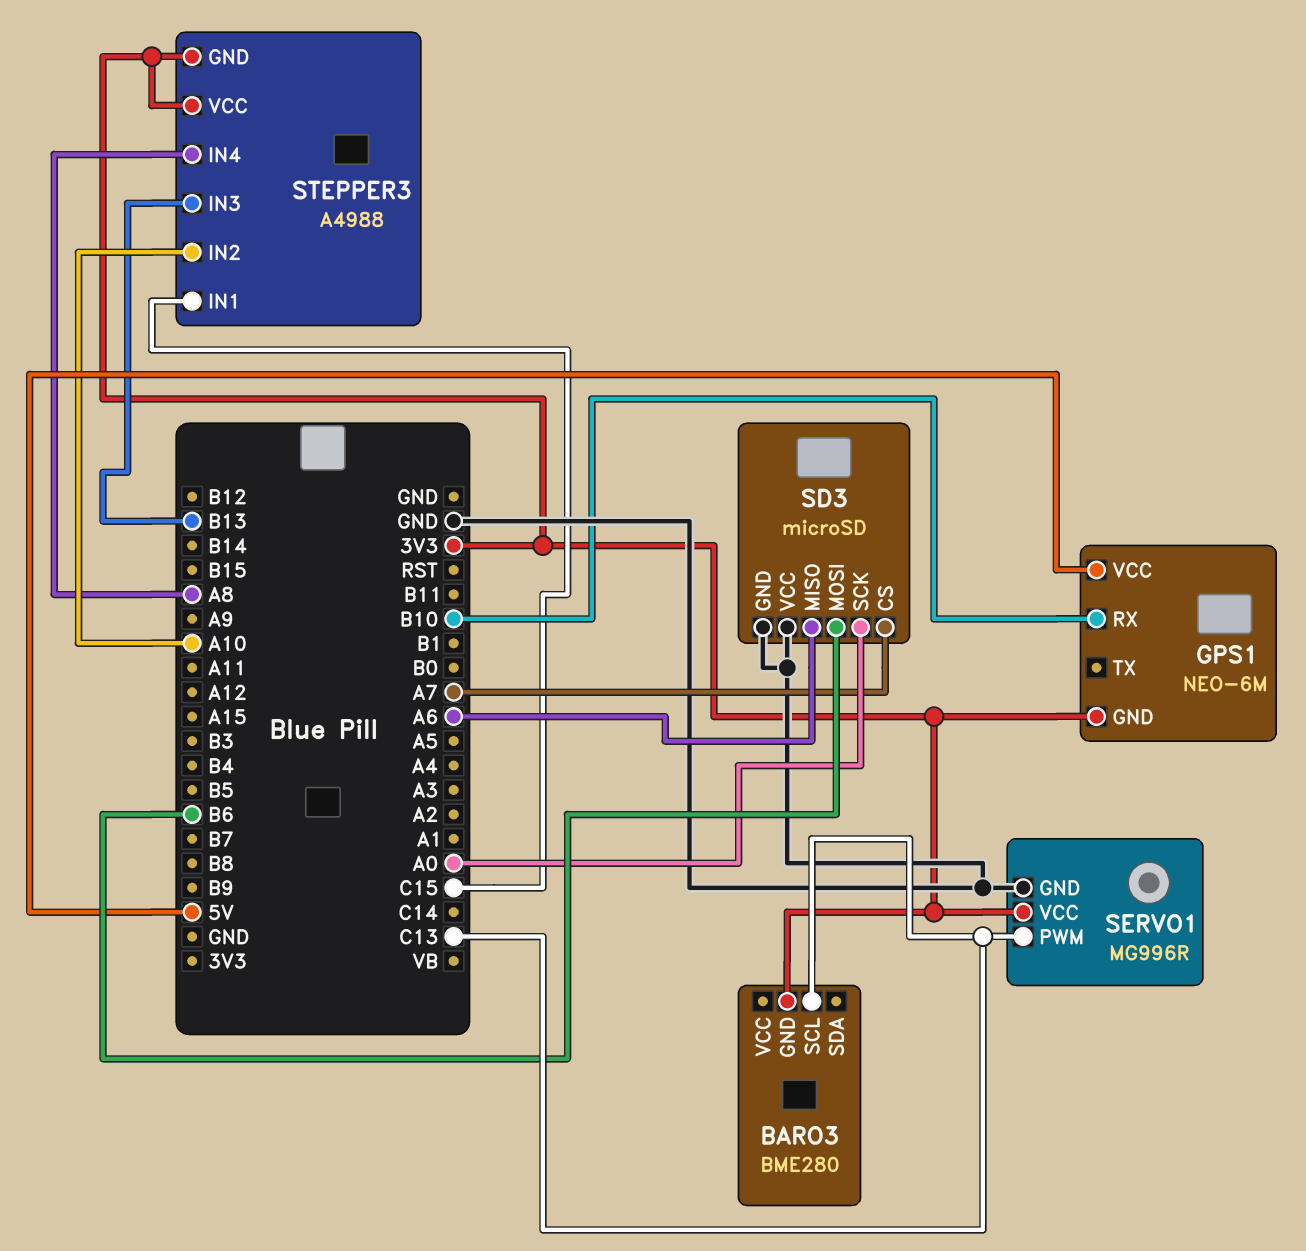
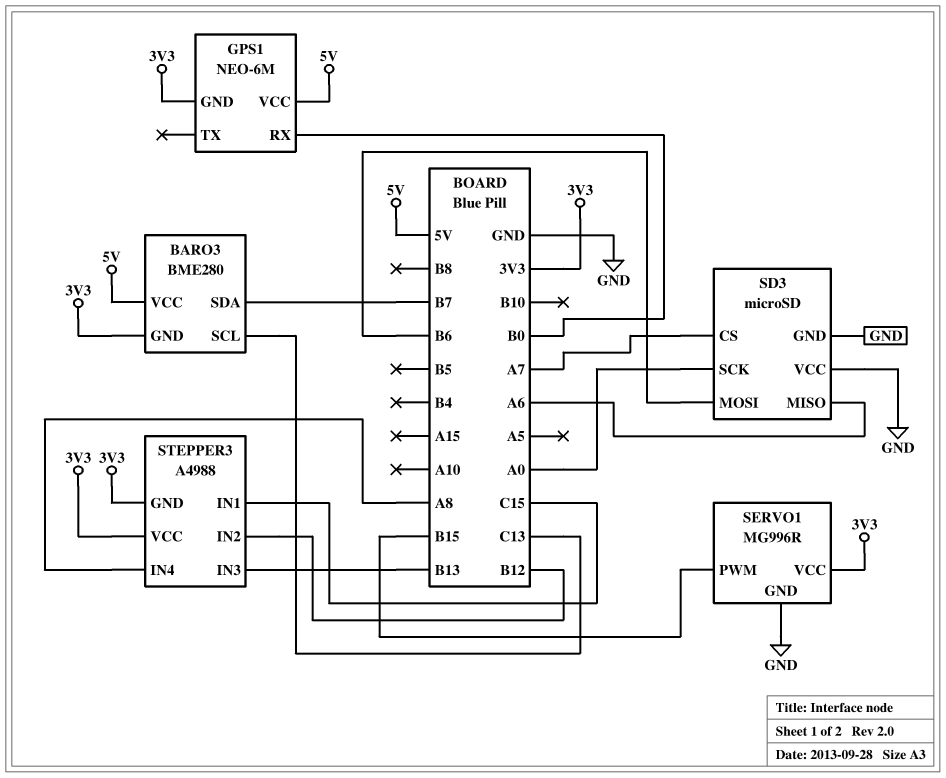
BARO3 pin SDA: none -> B7
BARO3 pin VCC: none -> 5V
GPS1 pin RX: B10 -> B0
SERVO1 pin PWM: C13 -> B15
STEPPER3 pin IN2: A10 -> B12

